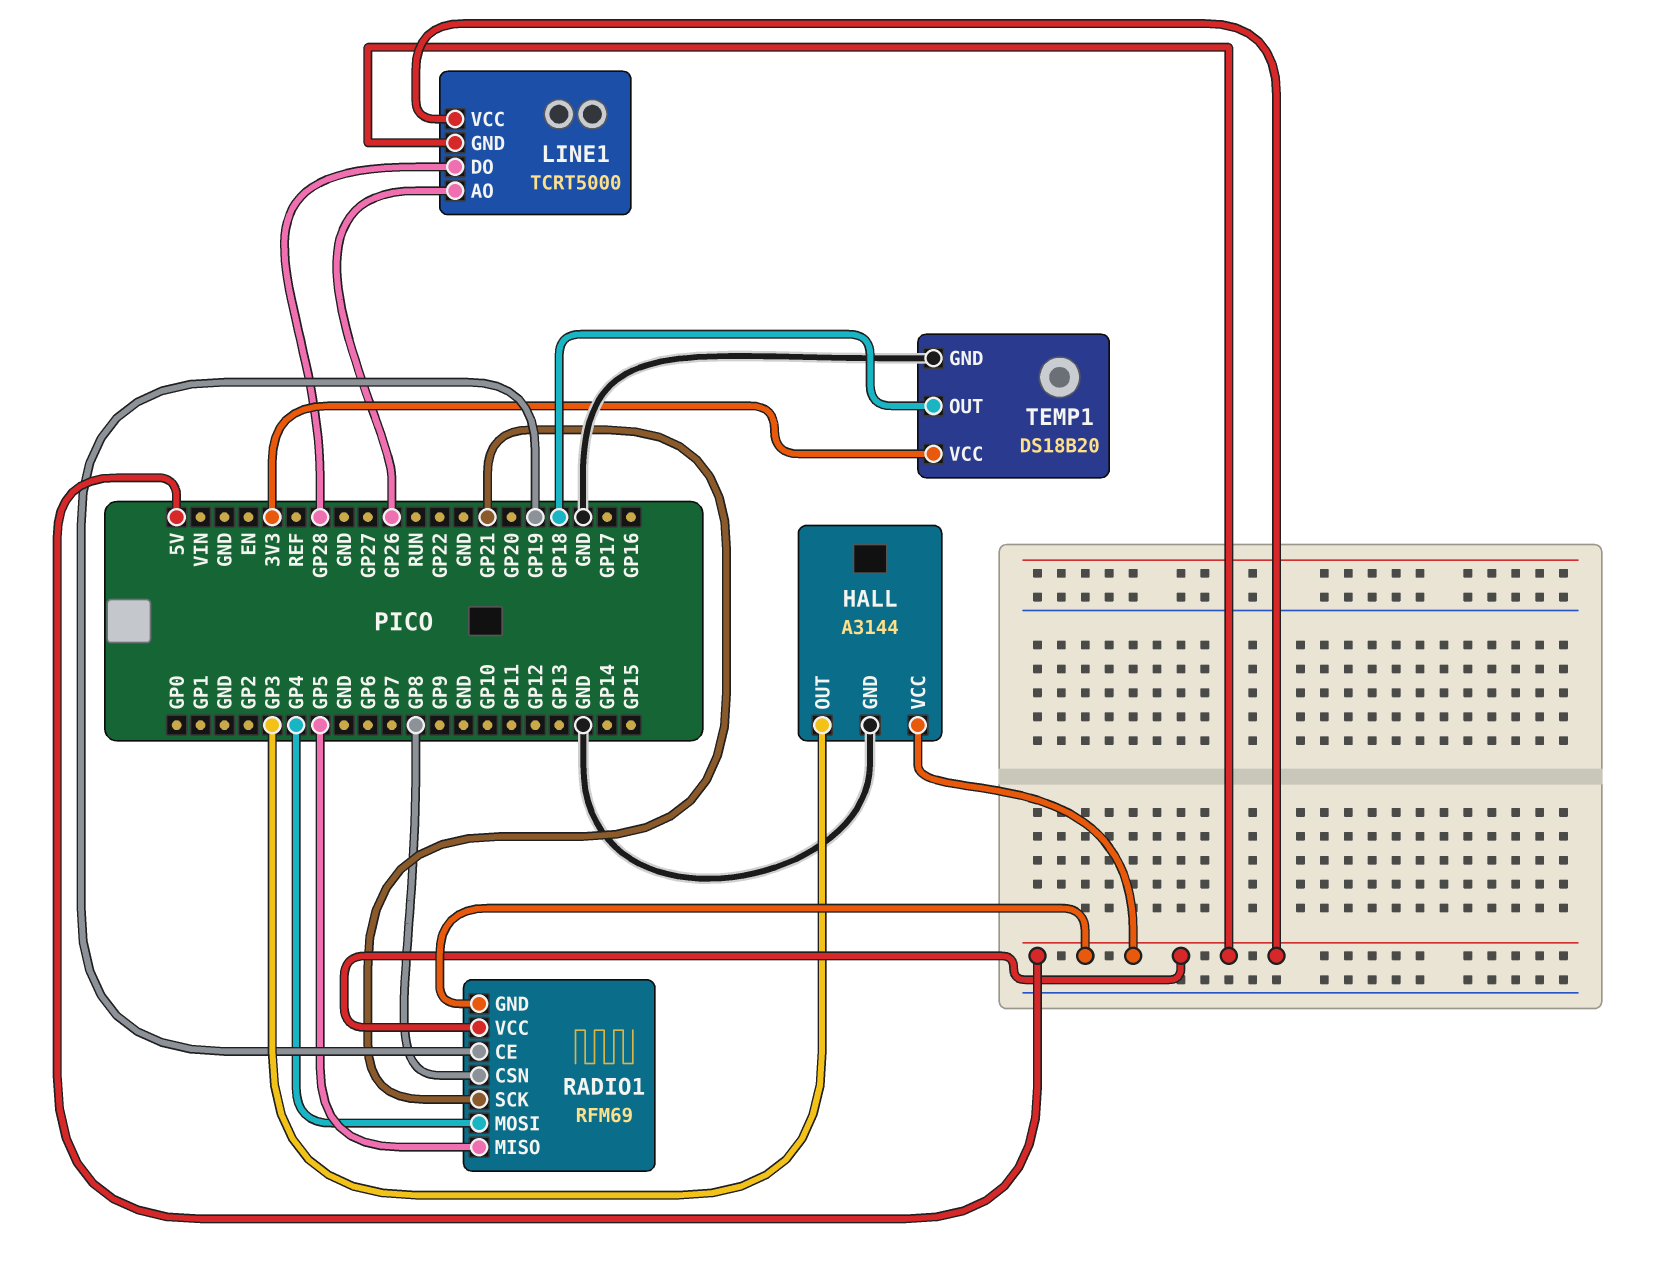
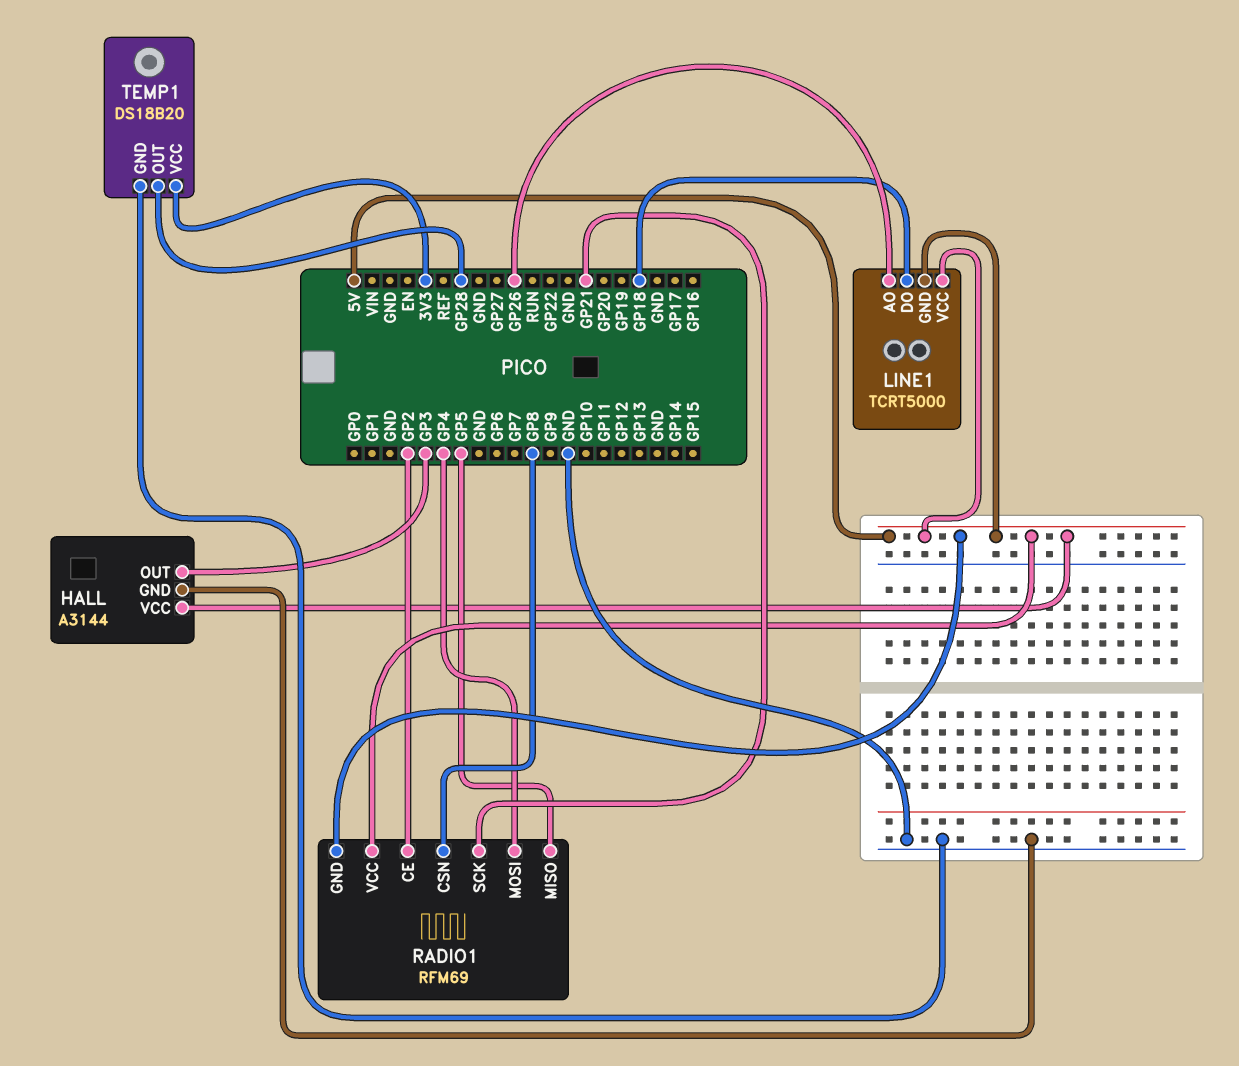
LINE1 pin DO: GP28 -> GP18
RADIO1 pin CE: GP19 -> GP2
TEMP1 pin OUT: GP18 -> GP28

